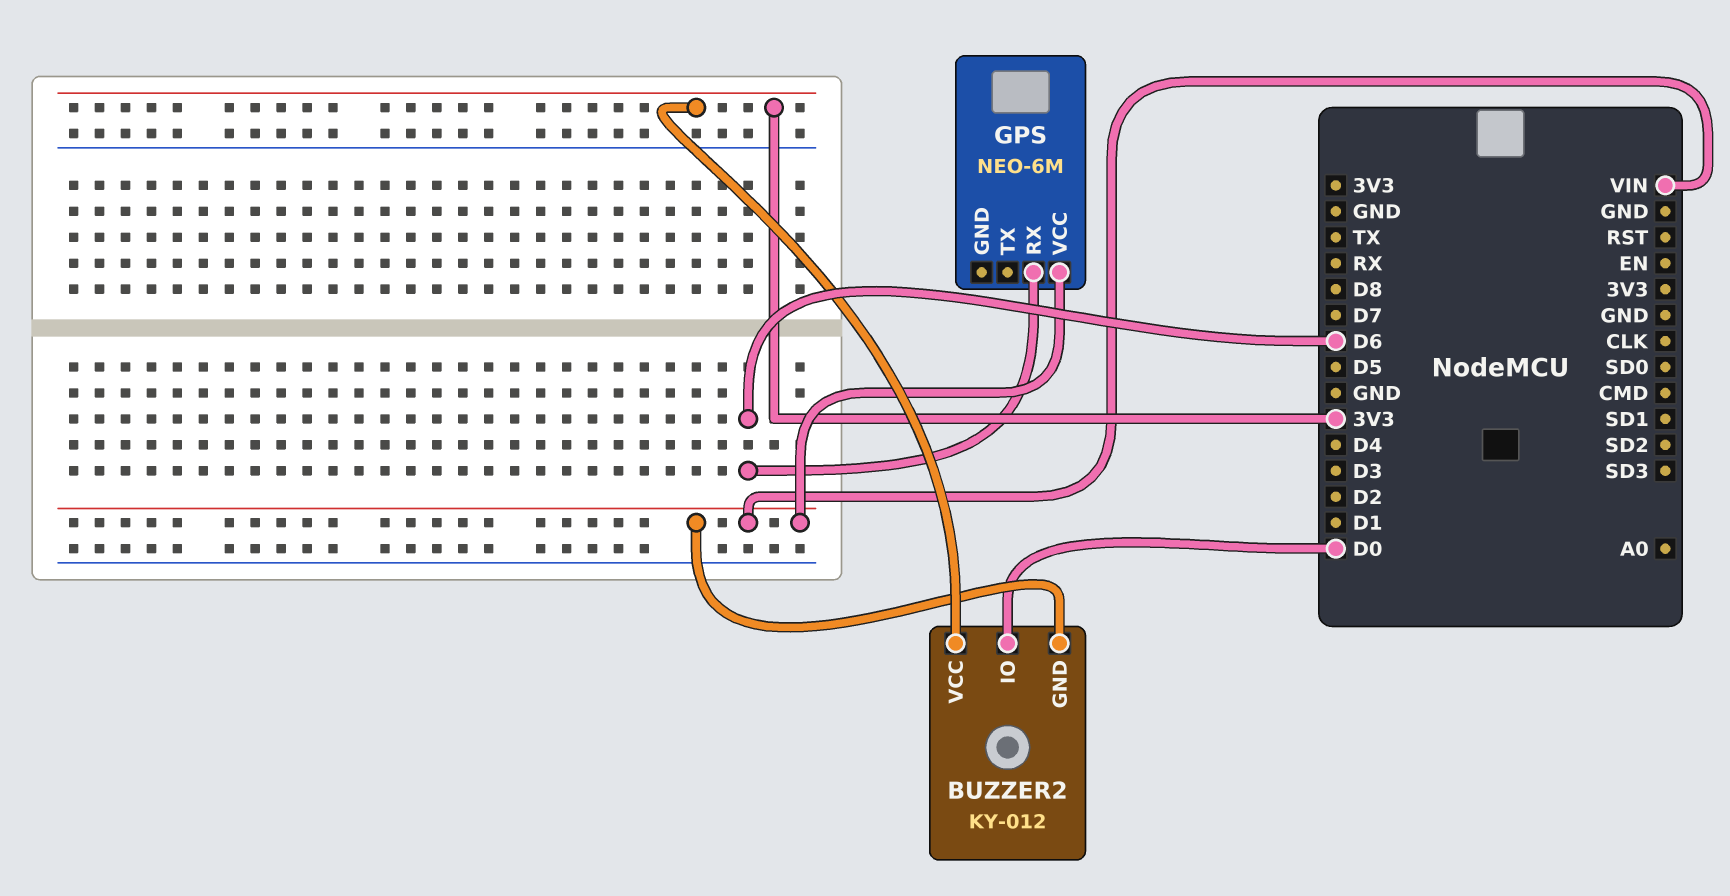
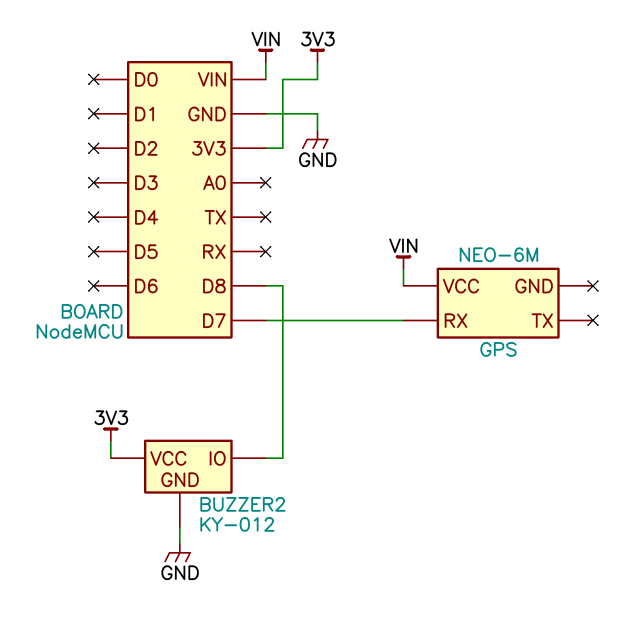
BUZZER2 pin GND: VIN -> GND
BUZZER2 pin IO: D0 -> D8
GPS pin RX: D6 -> D7

